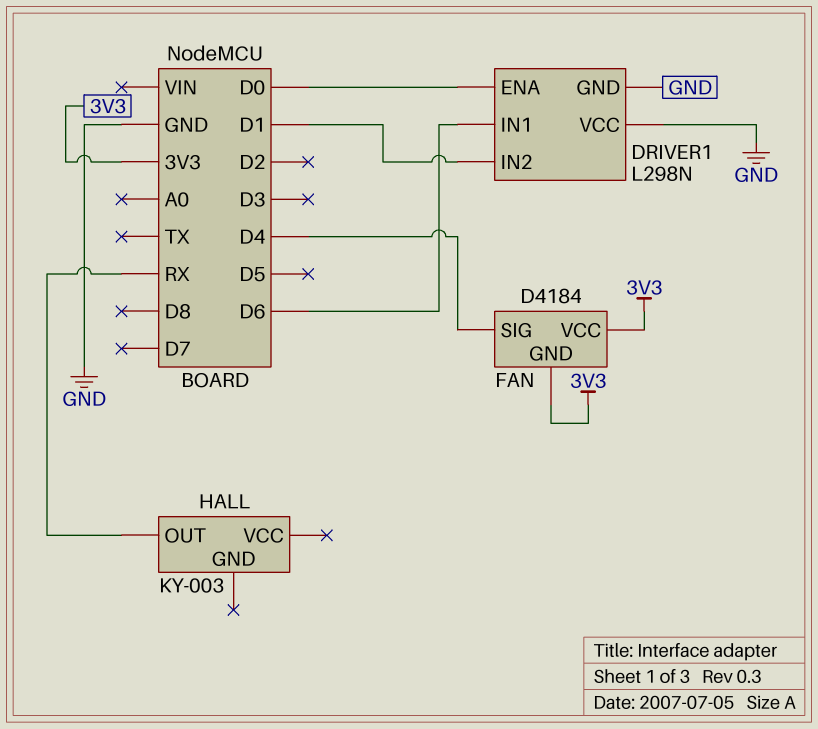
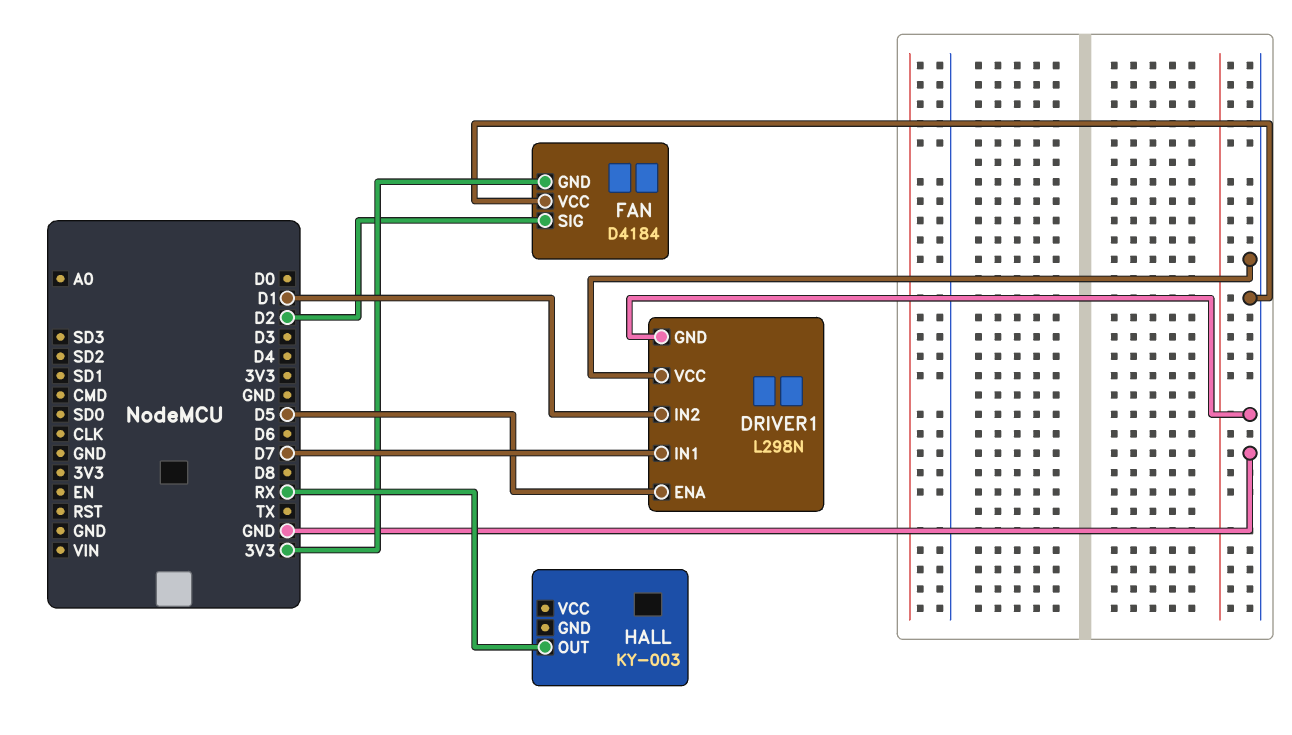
DRIVER1 pin ENA: D0 -> D5
DRIVER1 pin IN1: D6 -> D7
FAN pin SIG: D4 -> D2
FAN pin VCC: 3V3 -> GND

